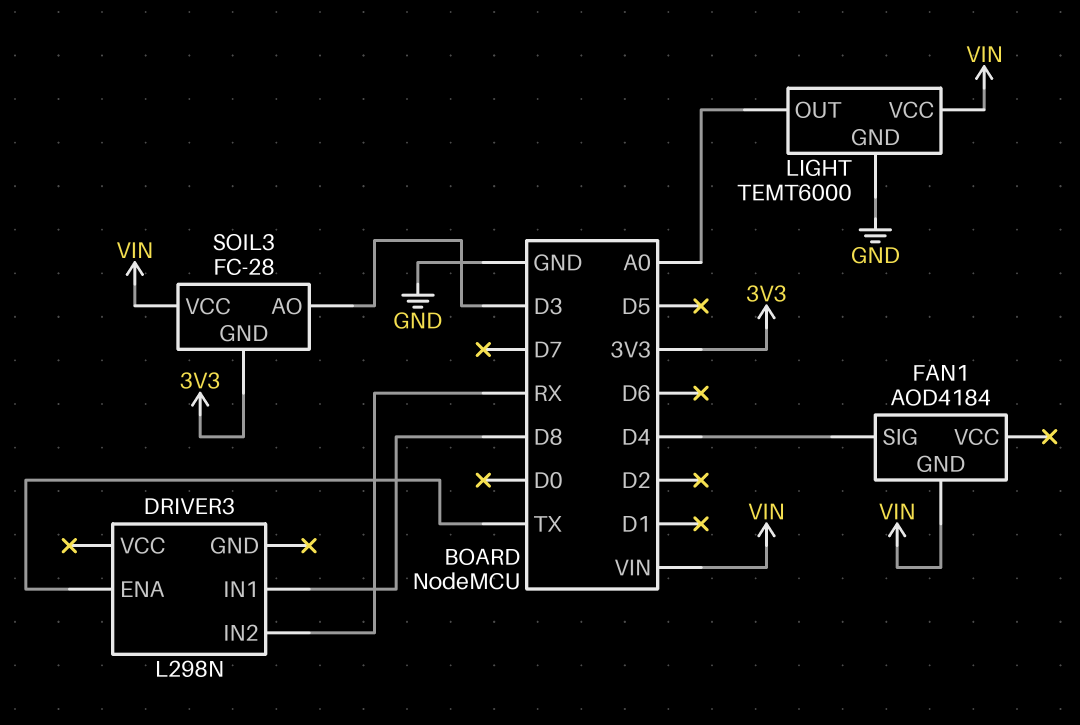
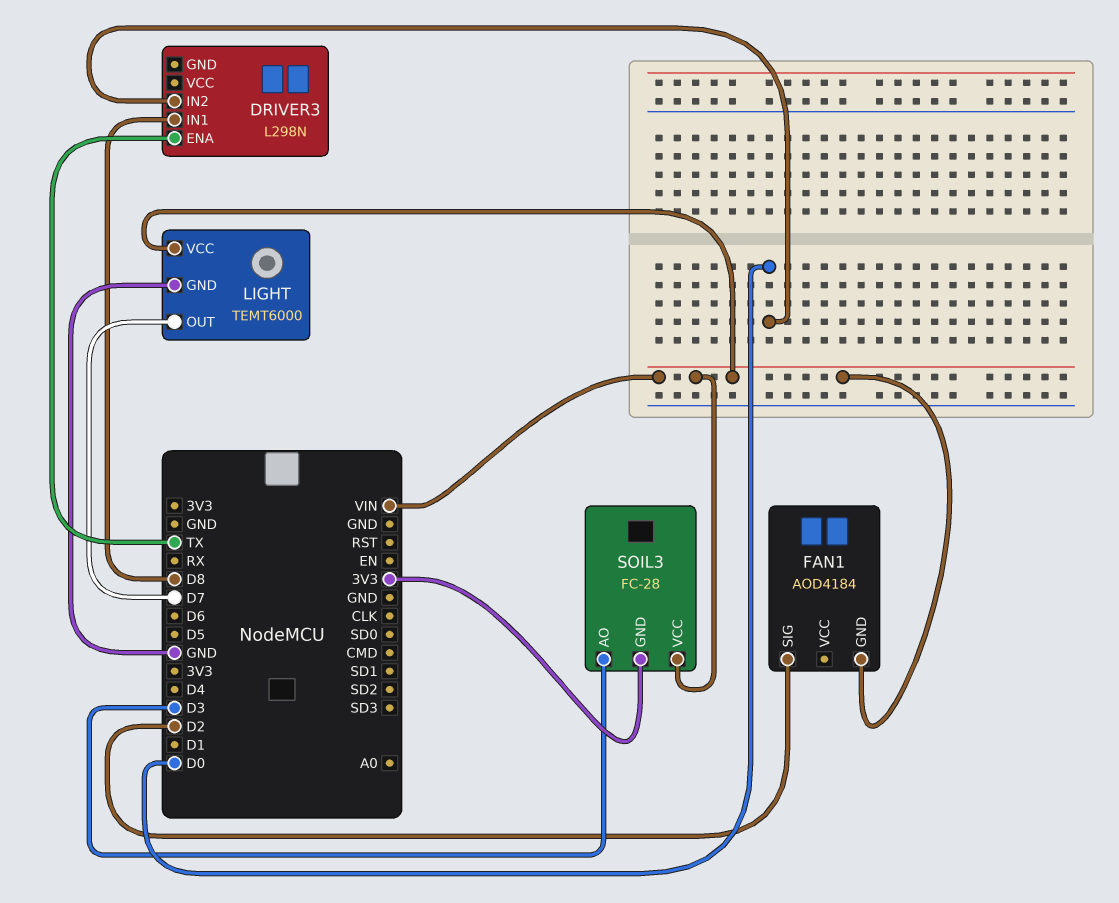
DRIVER3 pin IN2: RX -> D0
FAN1 pin SIG: D4 -> D2
LIGHT pin OUT: A0 -> D7

